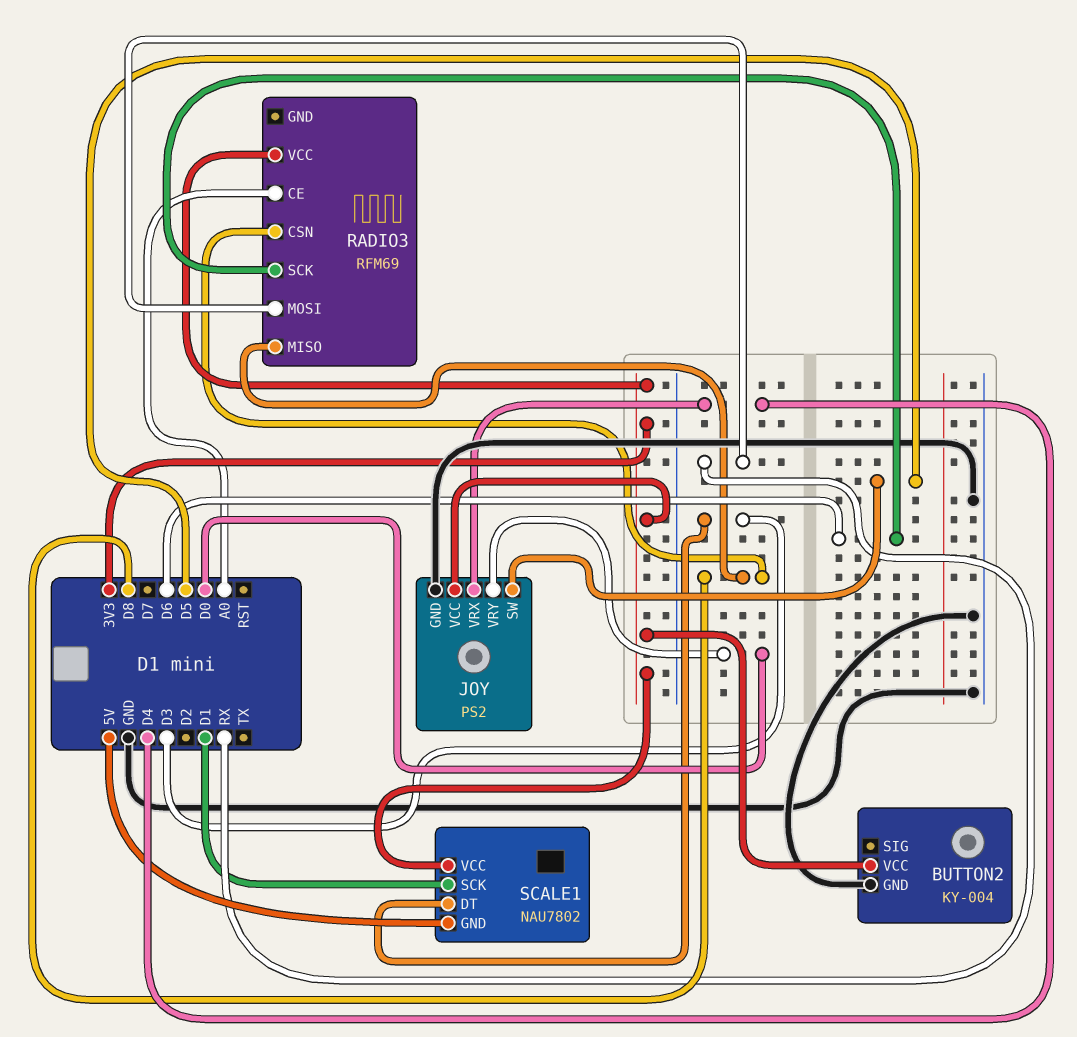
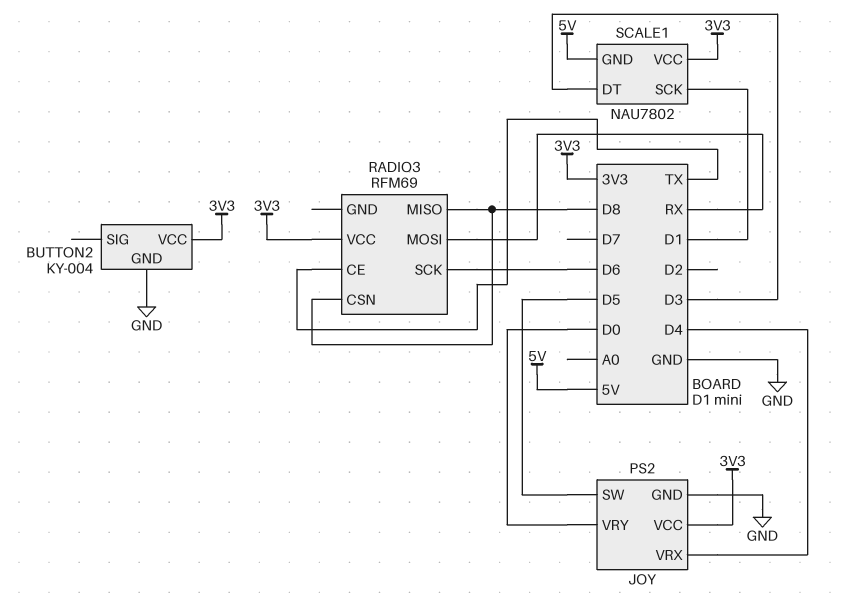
RADIO3 pin CE: A0 -> TX

